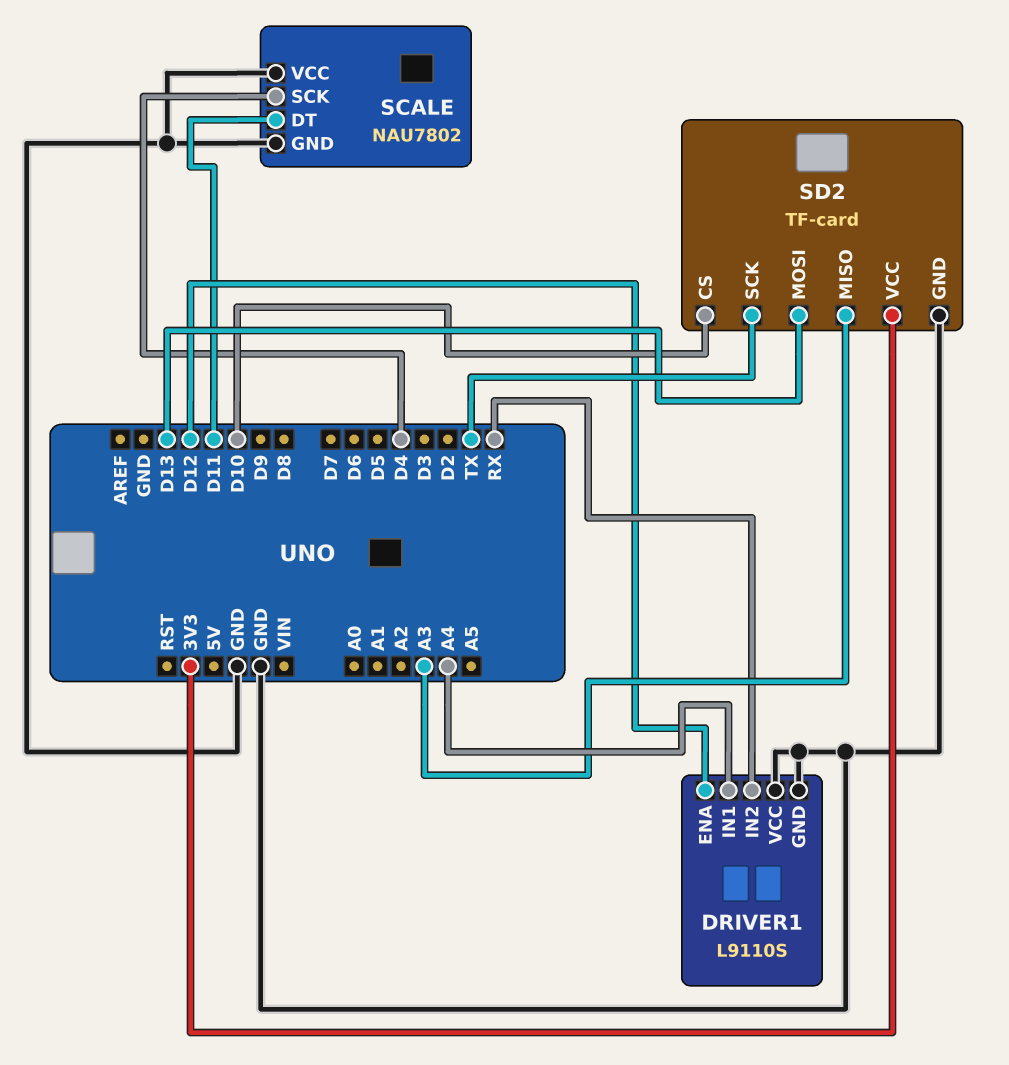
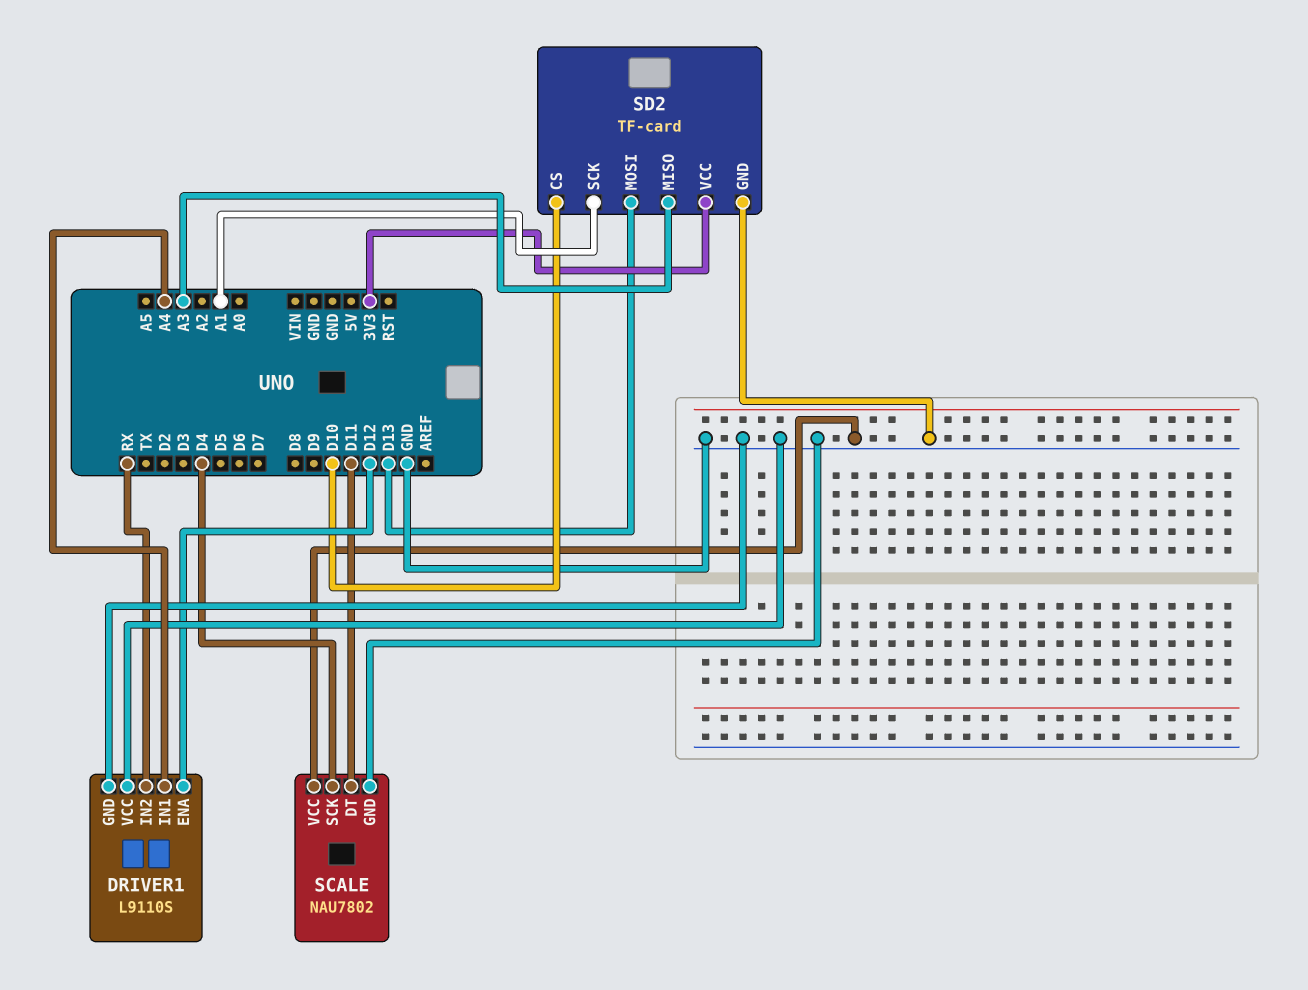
SD2 pin SCK: TX -> A1

